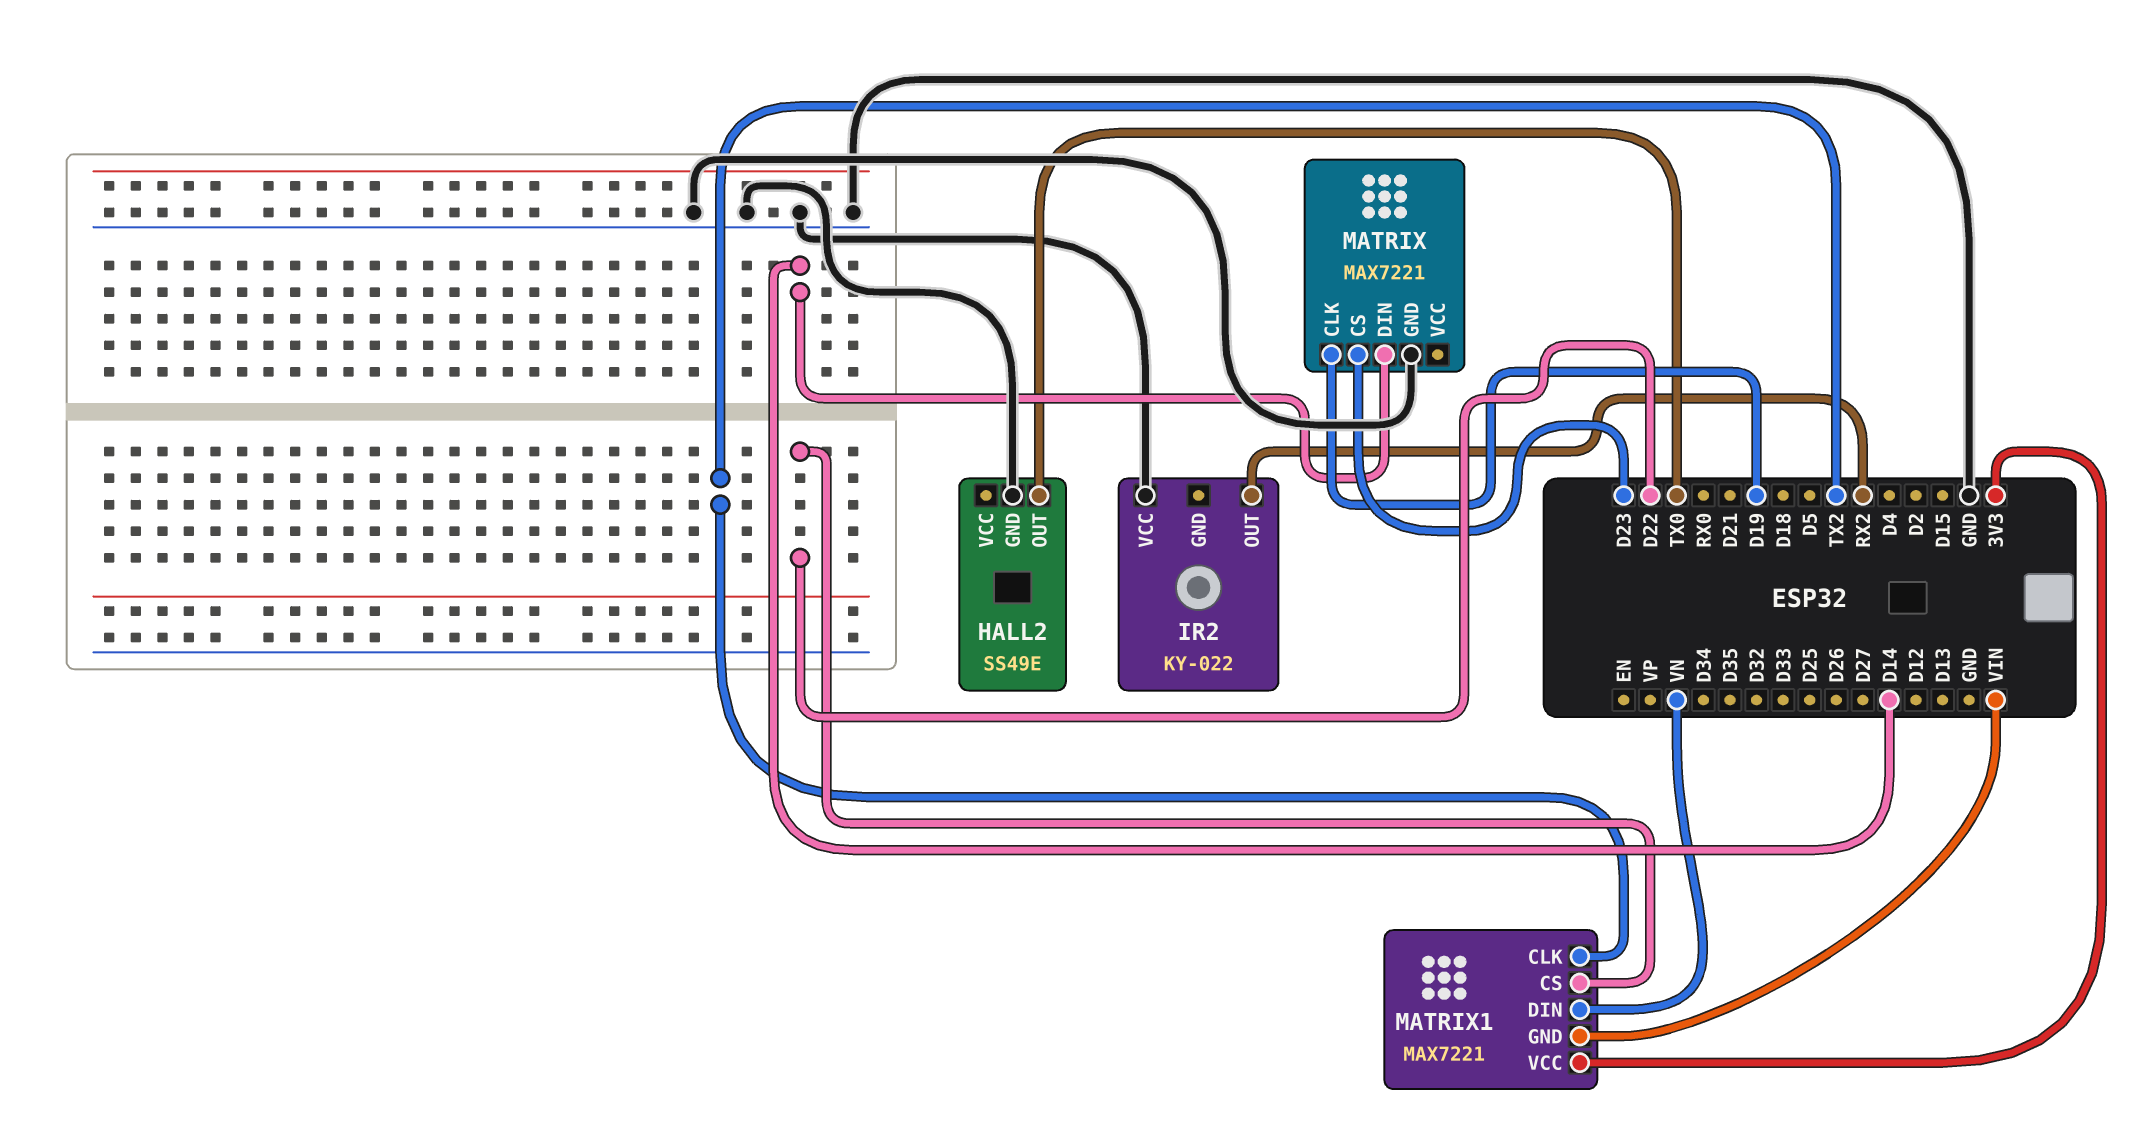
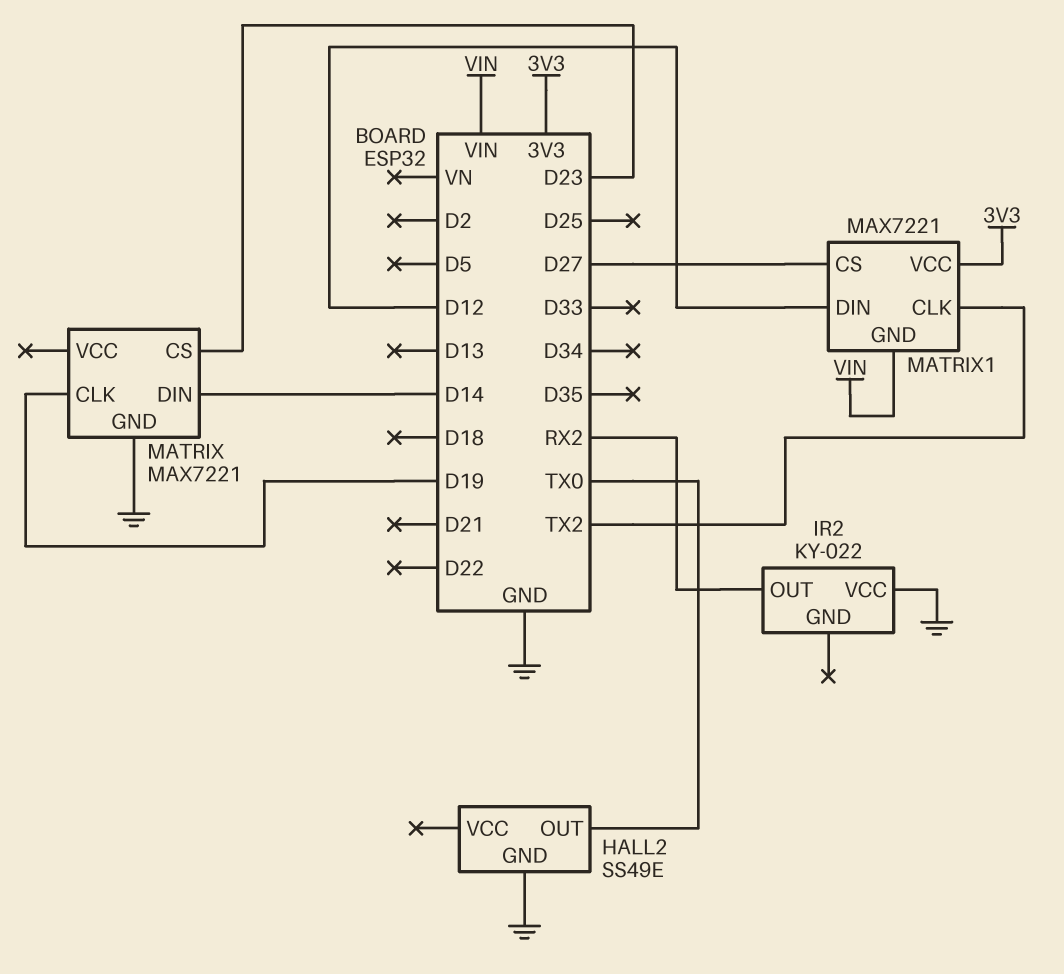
MATRIX1 pin CS: D22 -> D27
MATRIX1 pin DIN: VN -> D12

